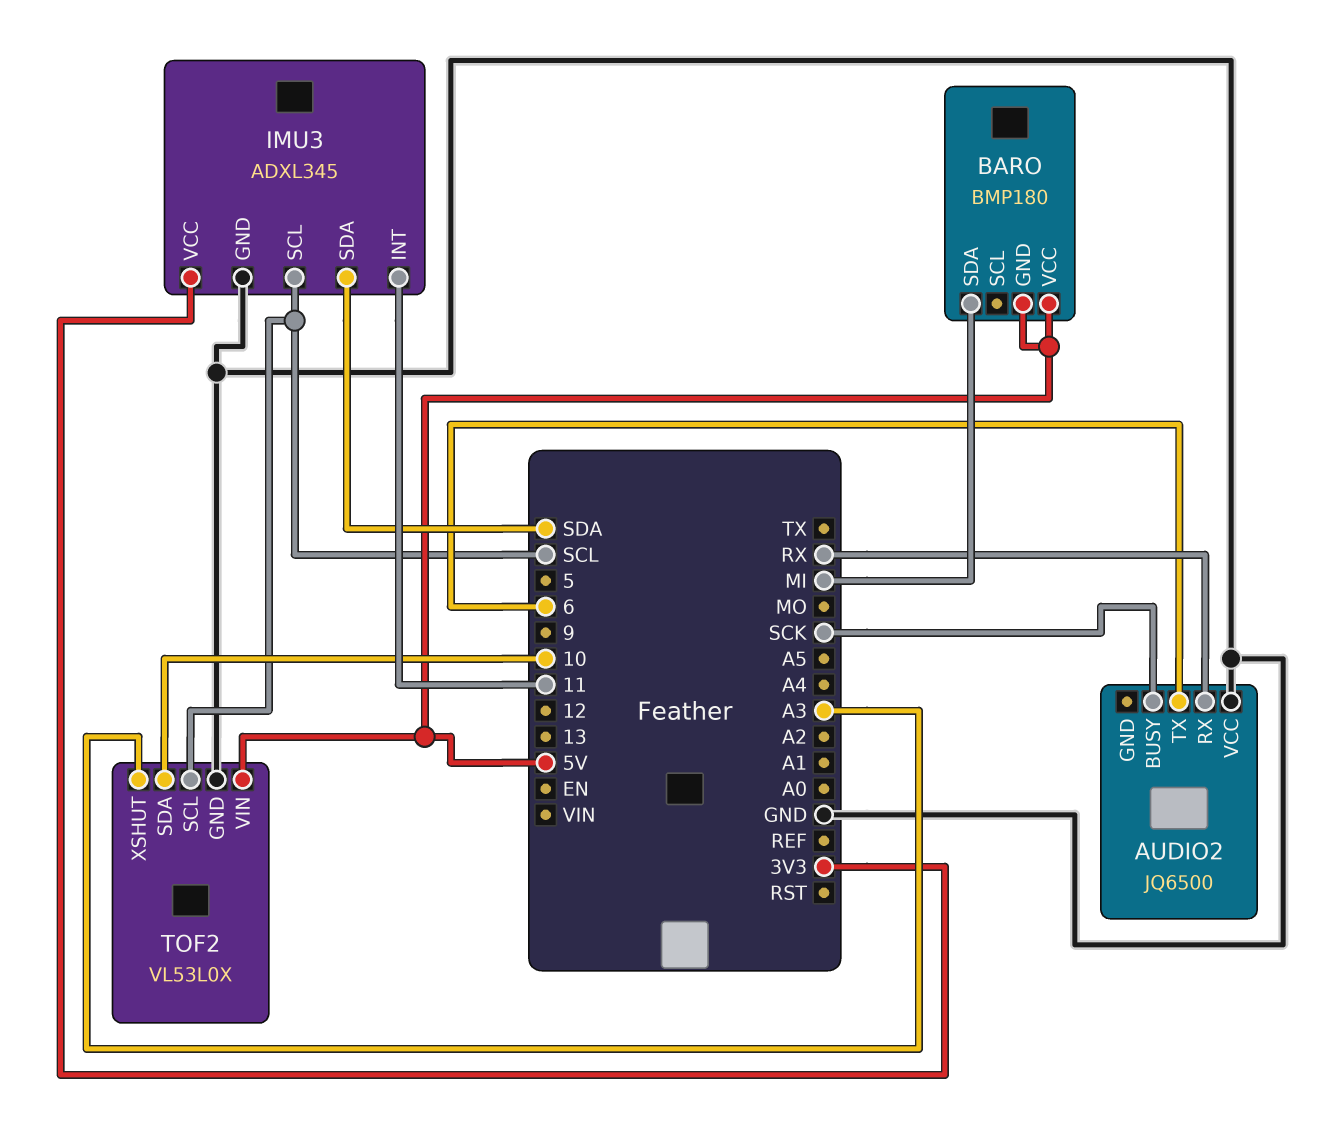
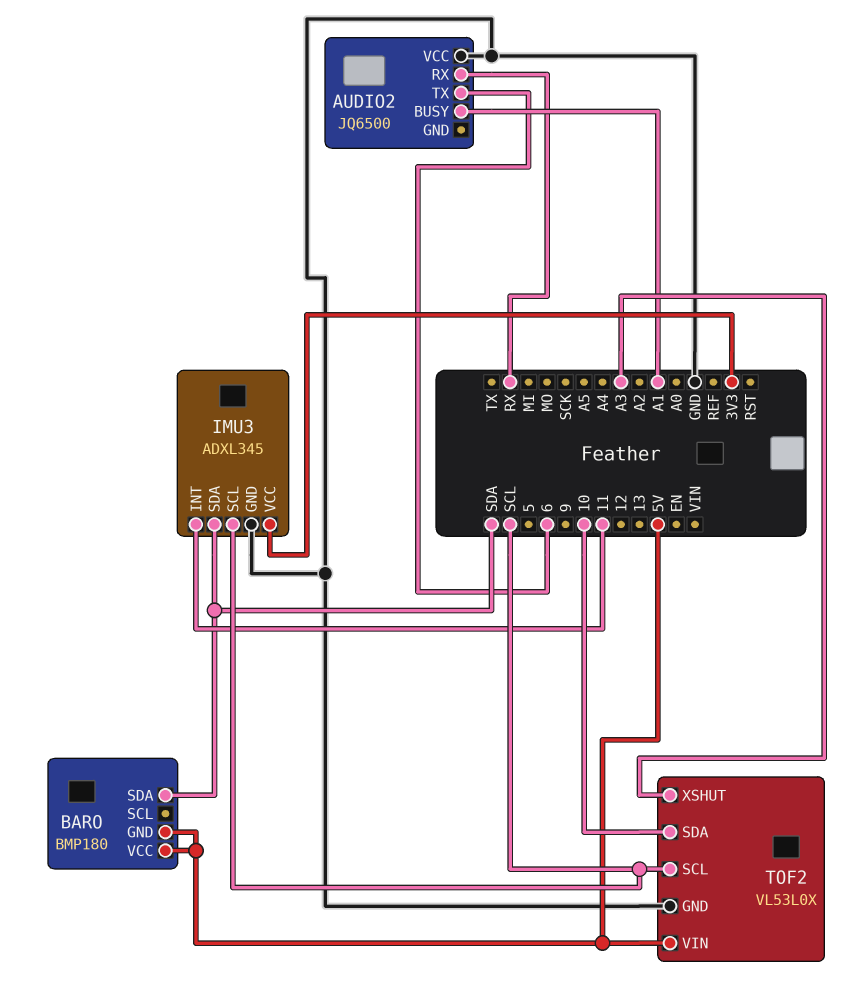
AUDIO2 pin BUSY: SCK -> A1
BARO pin SDA: MI -> SDA

